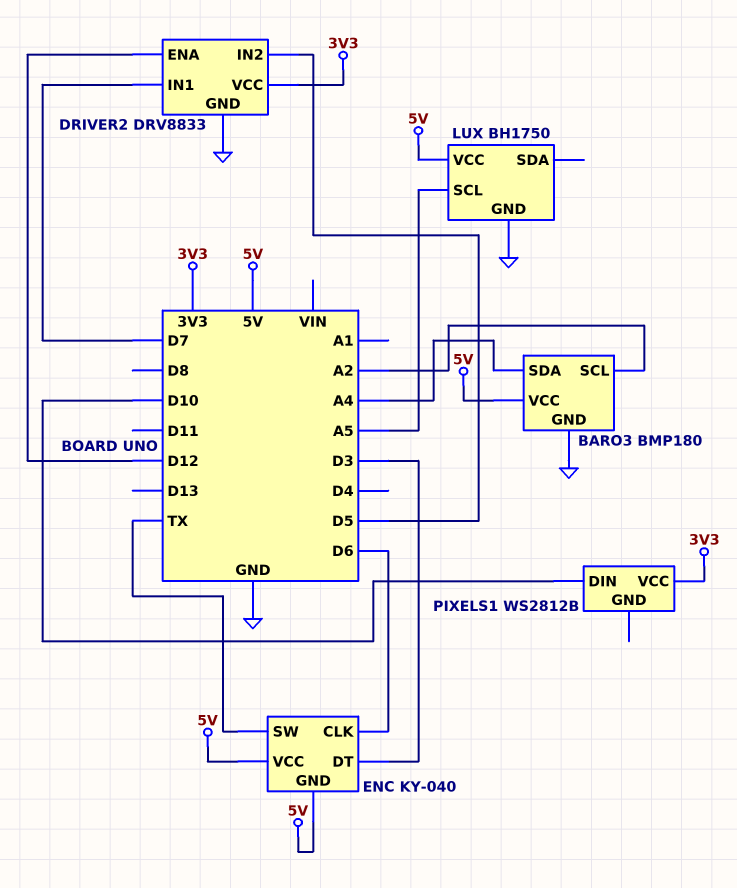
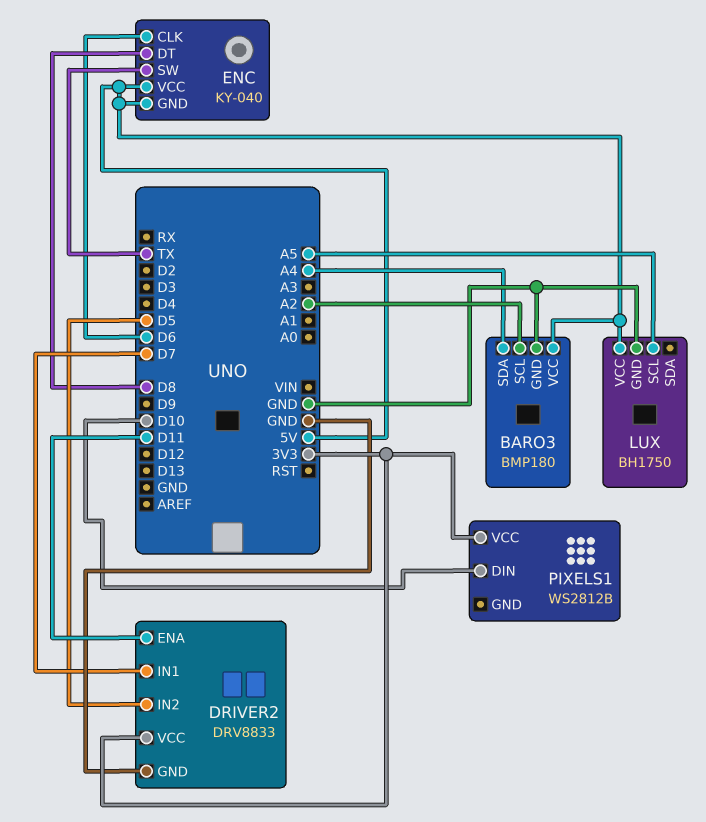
DRIVER2 pin ENA: D12 -> D11
ENC pin DT: D3 -> D8

